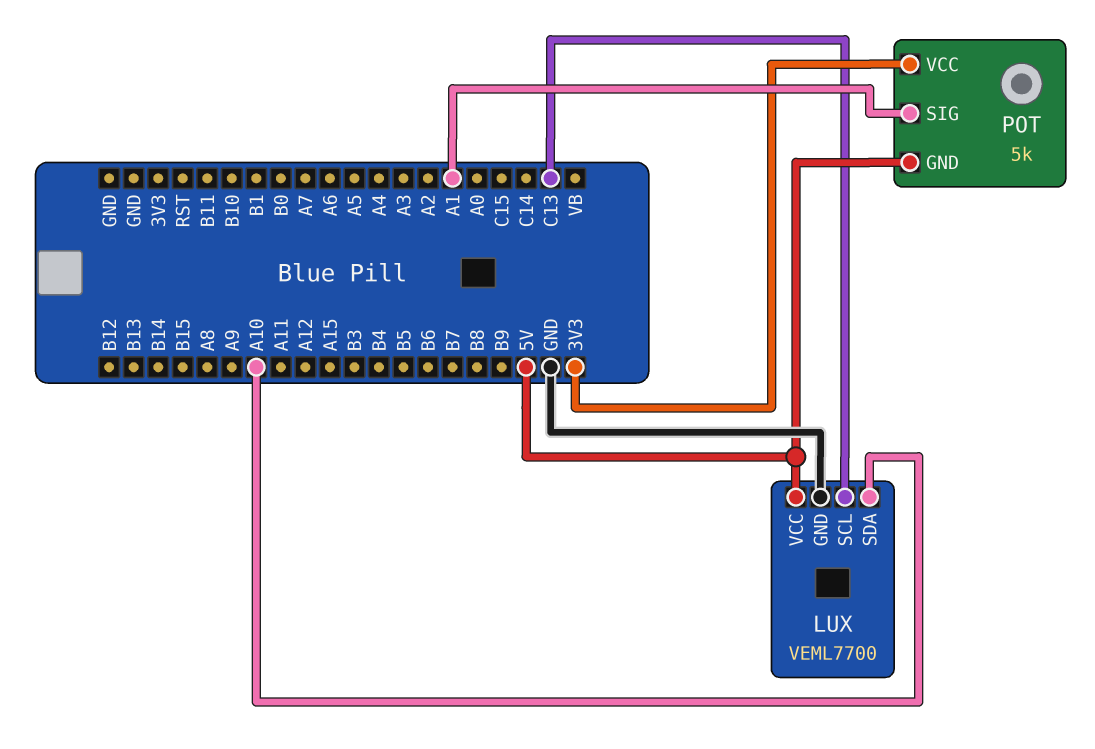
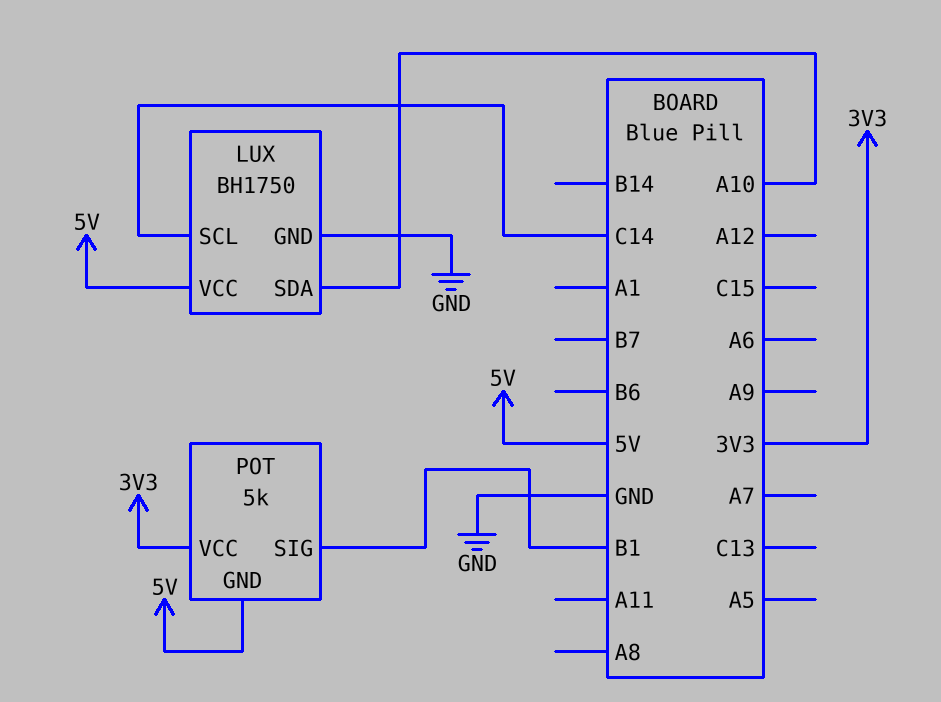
LUX: VEML7700 -> BH1750
LUX pin SCL: C13 -> C14
POT pin SIG: A1 -> B1

